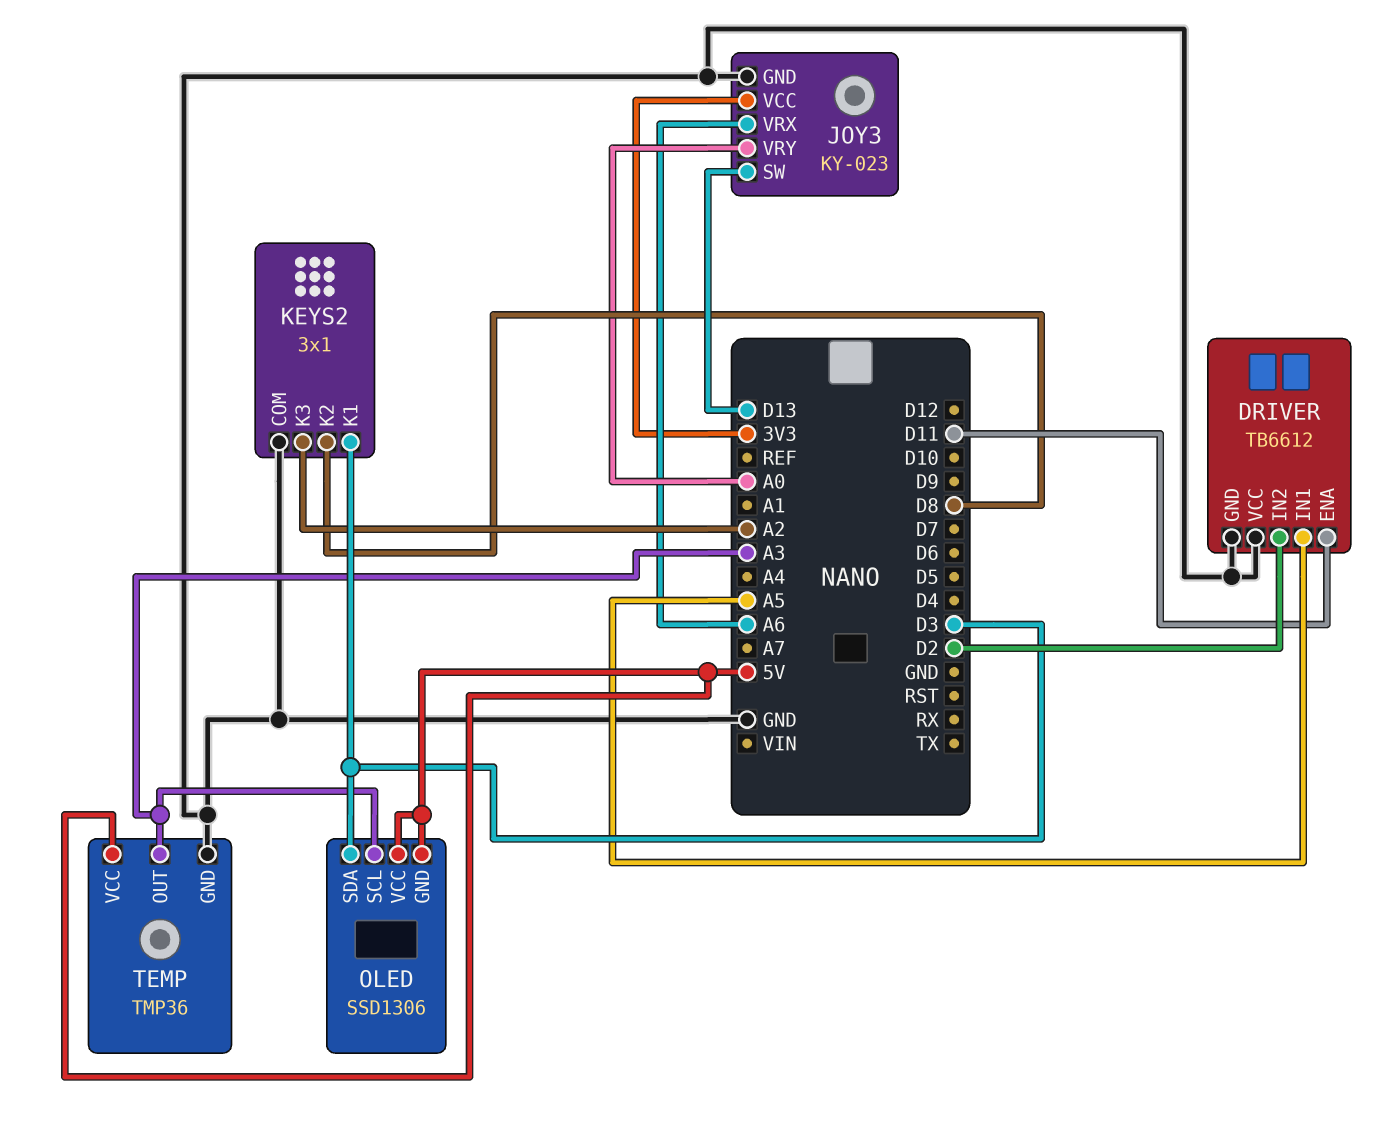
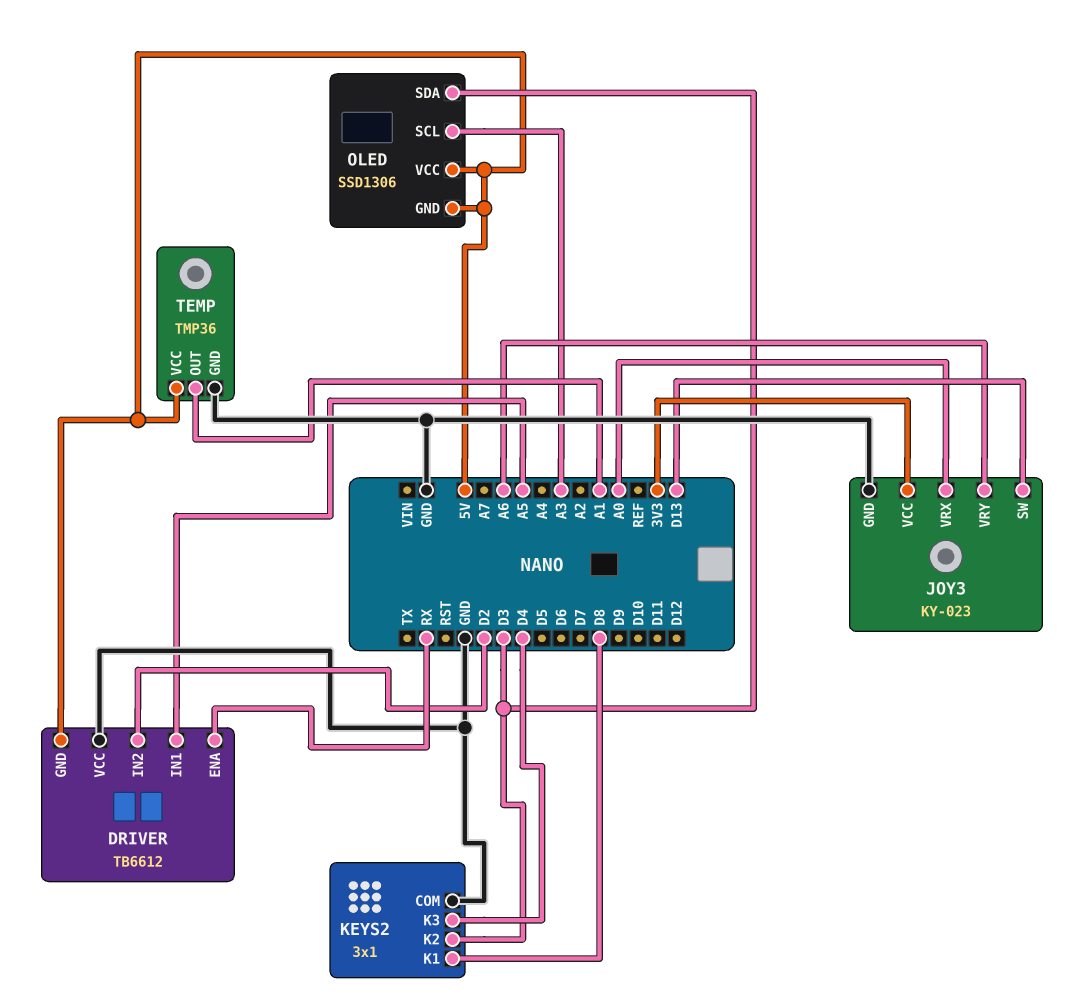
DRIVER pin ENA: D11 -> RX
DRIVER pin GND: GND -> 5V
JOY3 pin VRX: A6 -> A0
JOY3 pin VRY: A0 -> A6
KEYS2 pin K1: D3 -> D8
KEYS2 pin K2: D8 -> D3
KEYS2 pin K3: A2 -> D4
TEMP pin OUT: A3 -> A1

